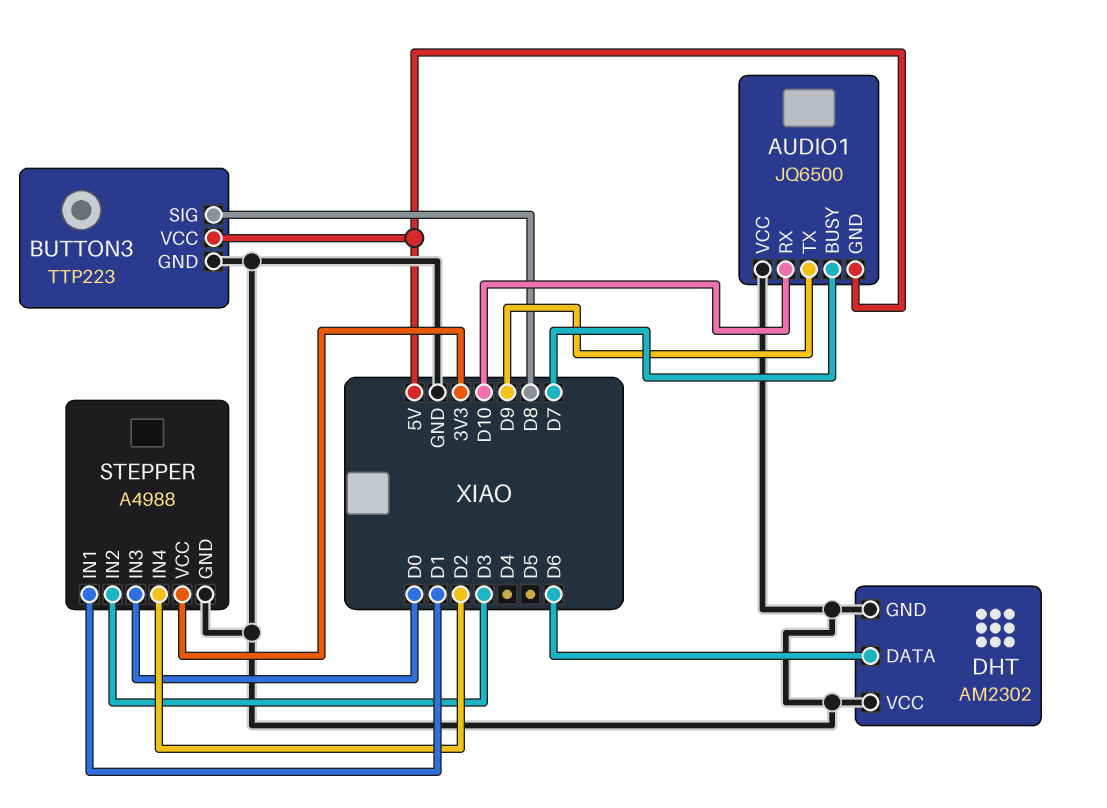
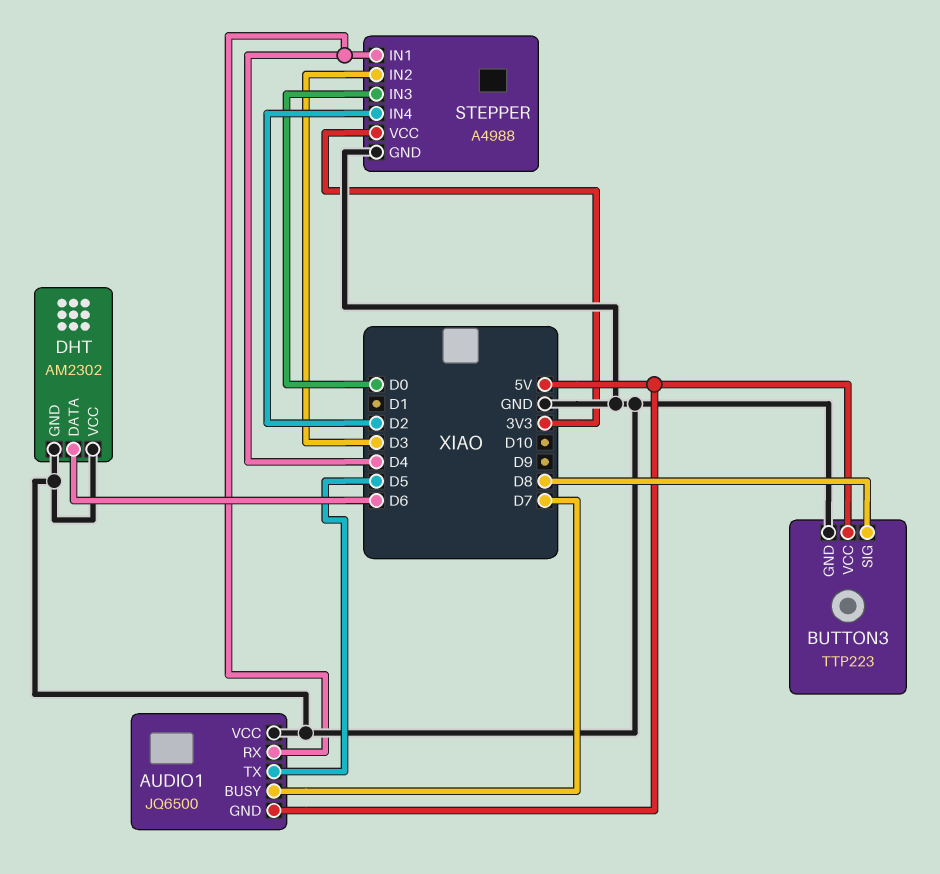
AUDIO1 pin RX: D10 -> D4
AUDIO1 pin TX: D9 -> D5
STEPPER pin IN1: D1 -> D4

